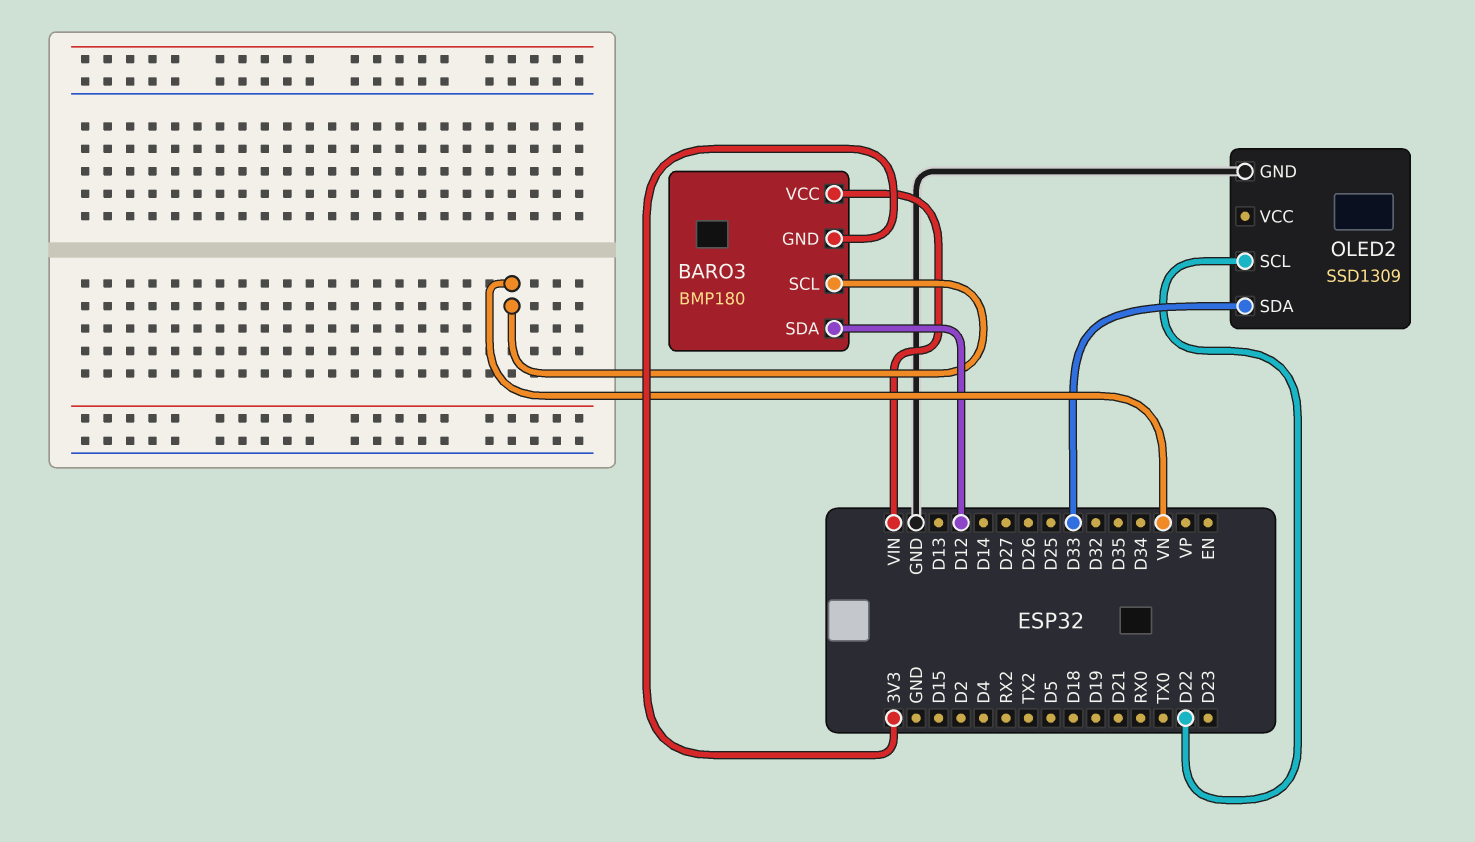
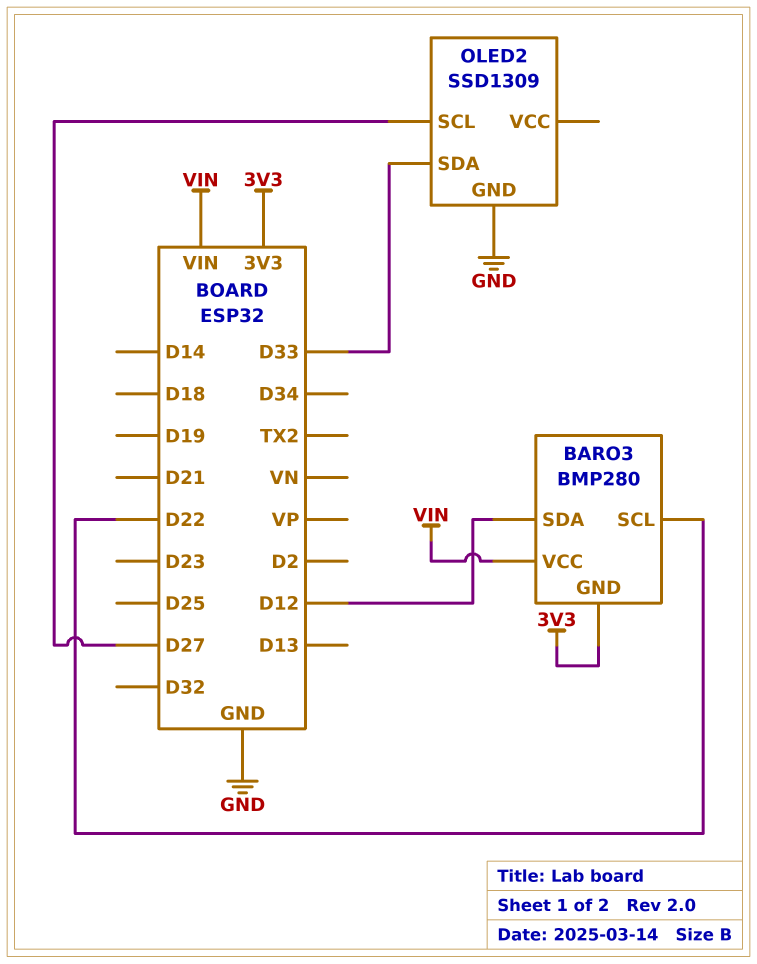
BARO3: BMP180 -> BMP280
BARO3 pin SCL: VN -> D22
OLED2 pin SCL: D22 -> D27

